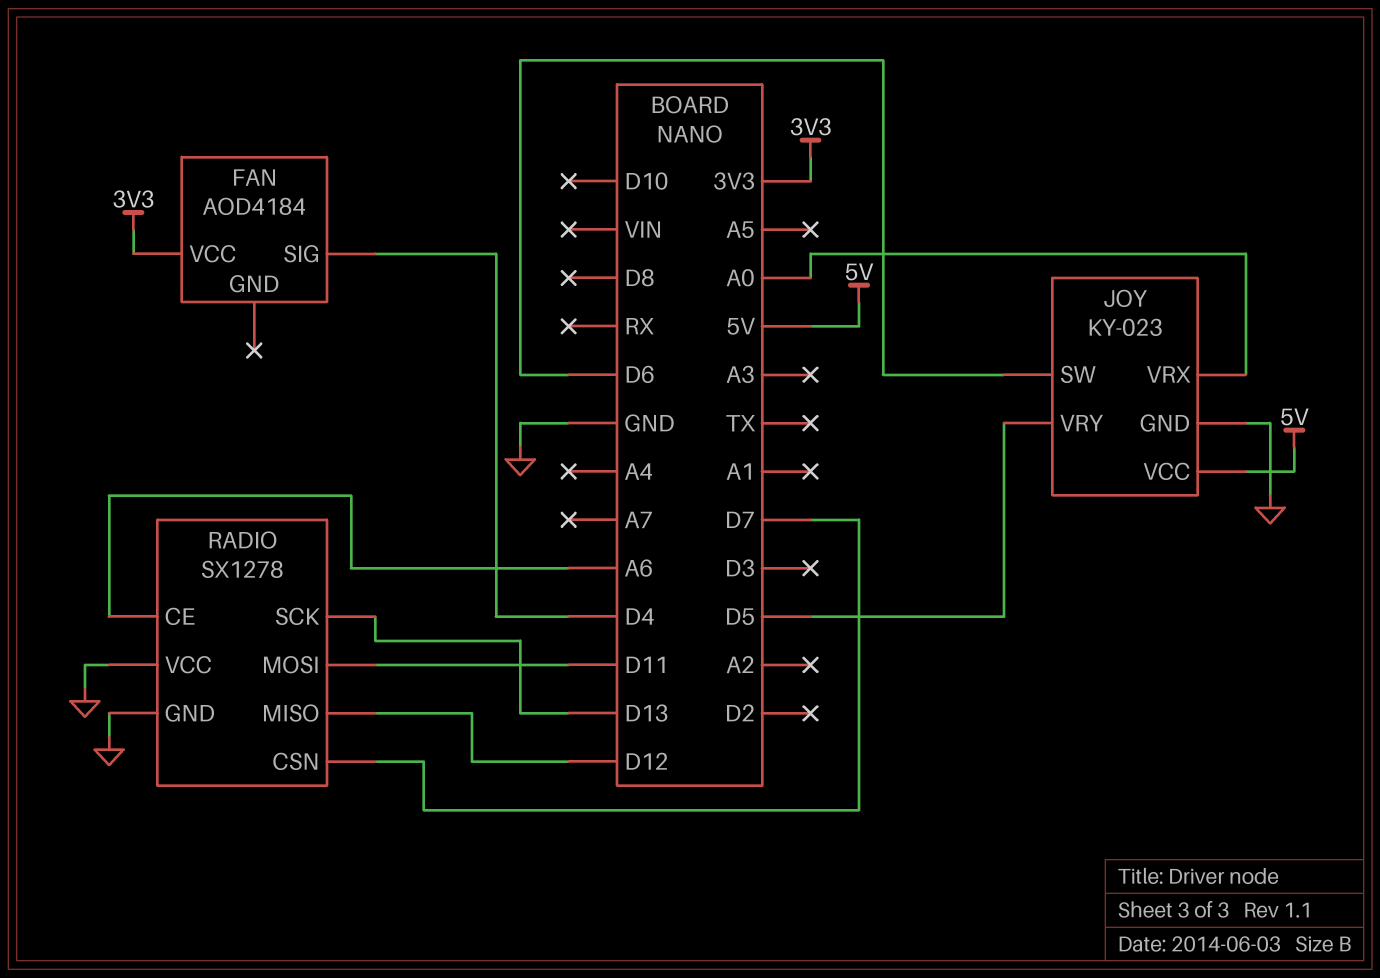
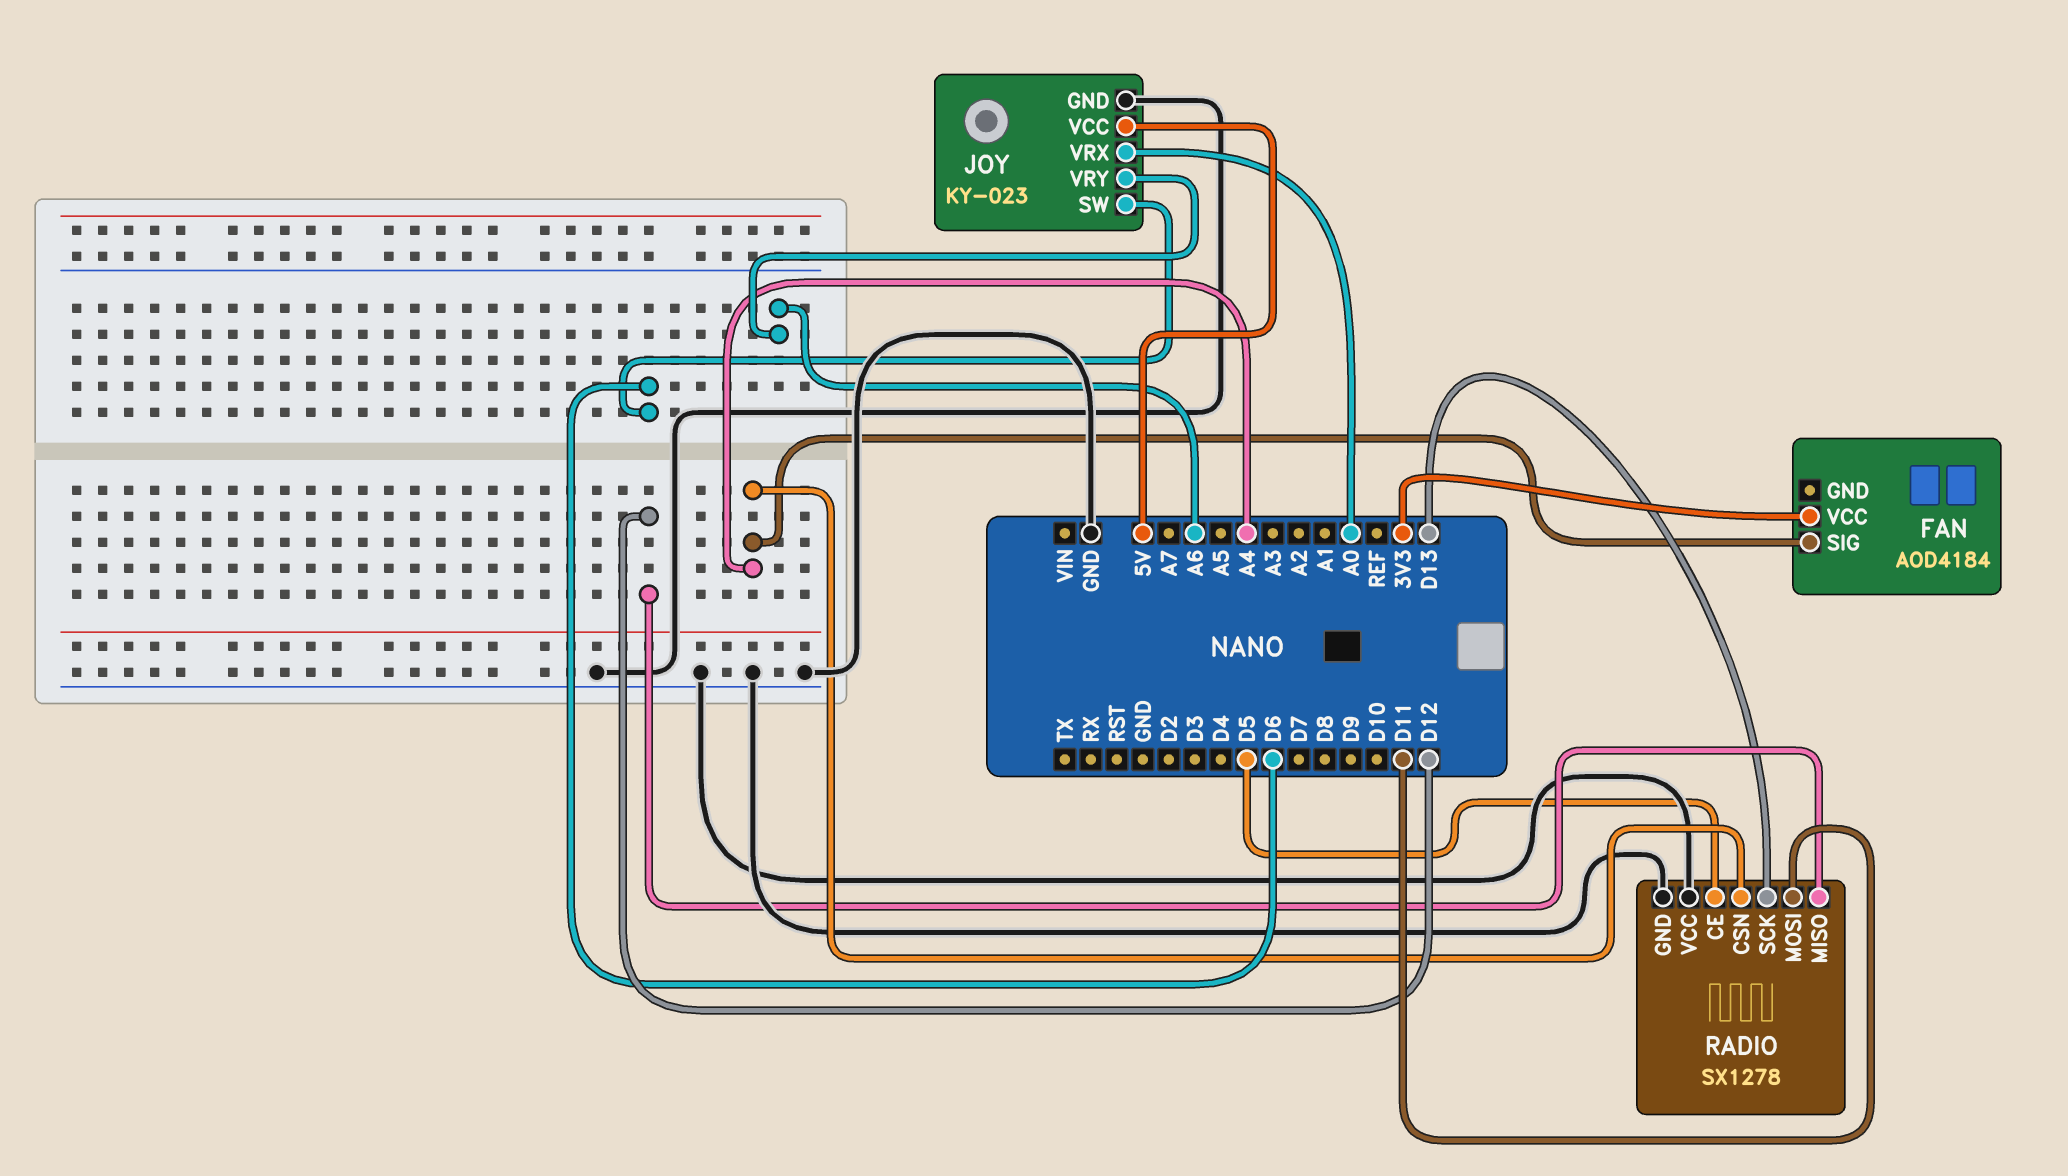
FAN pin SIG: D4 -> A4
JOY pin VRY: D5 -> A6
RADIO pin CE: A6 -> D5
RADIO pin CSN: D7 -> A4

